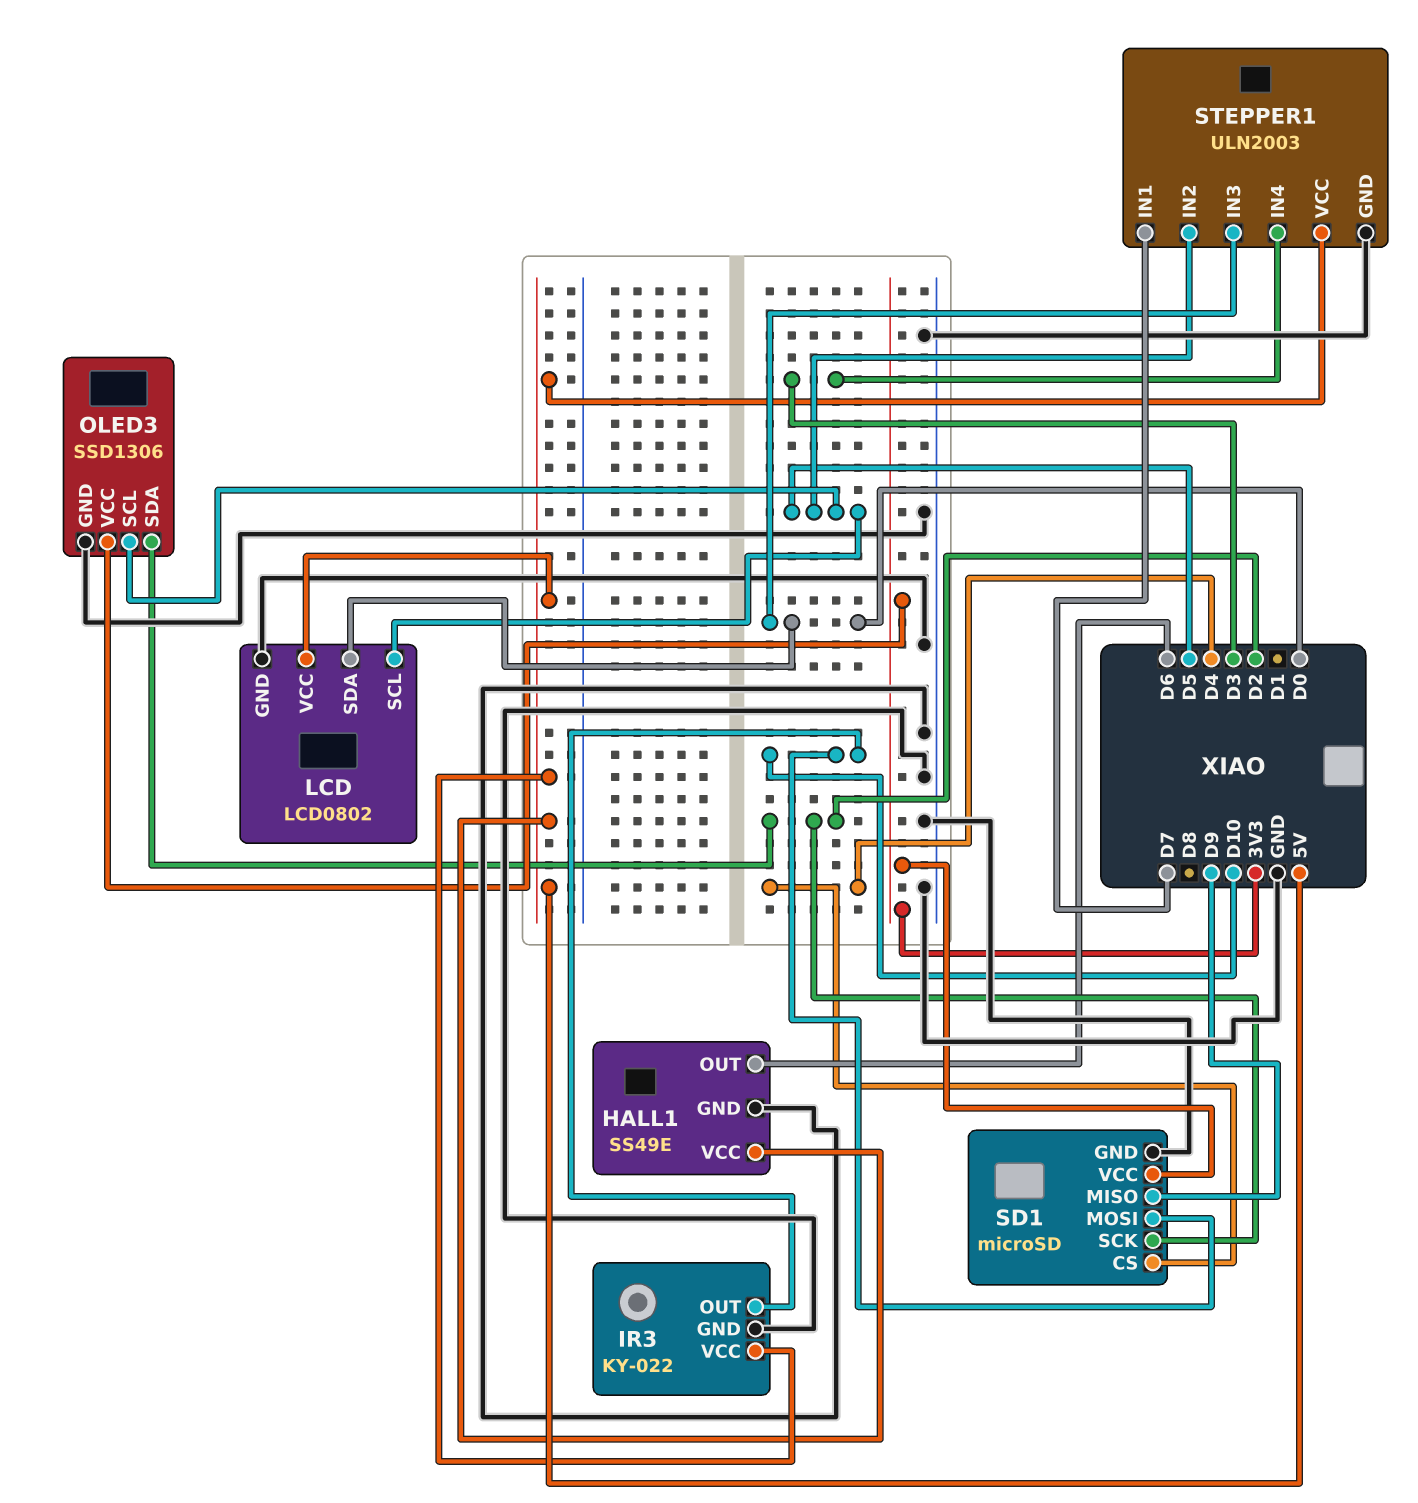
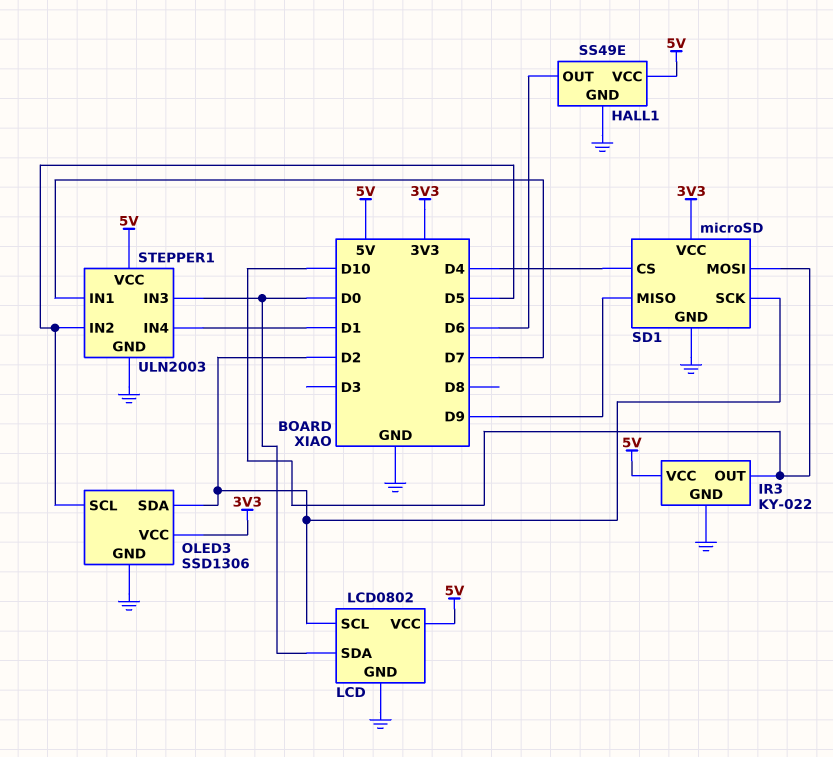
LCD pin SCL: D5 -> D2
STEPPER1 pin IN4: D3 -> D1

